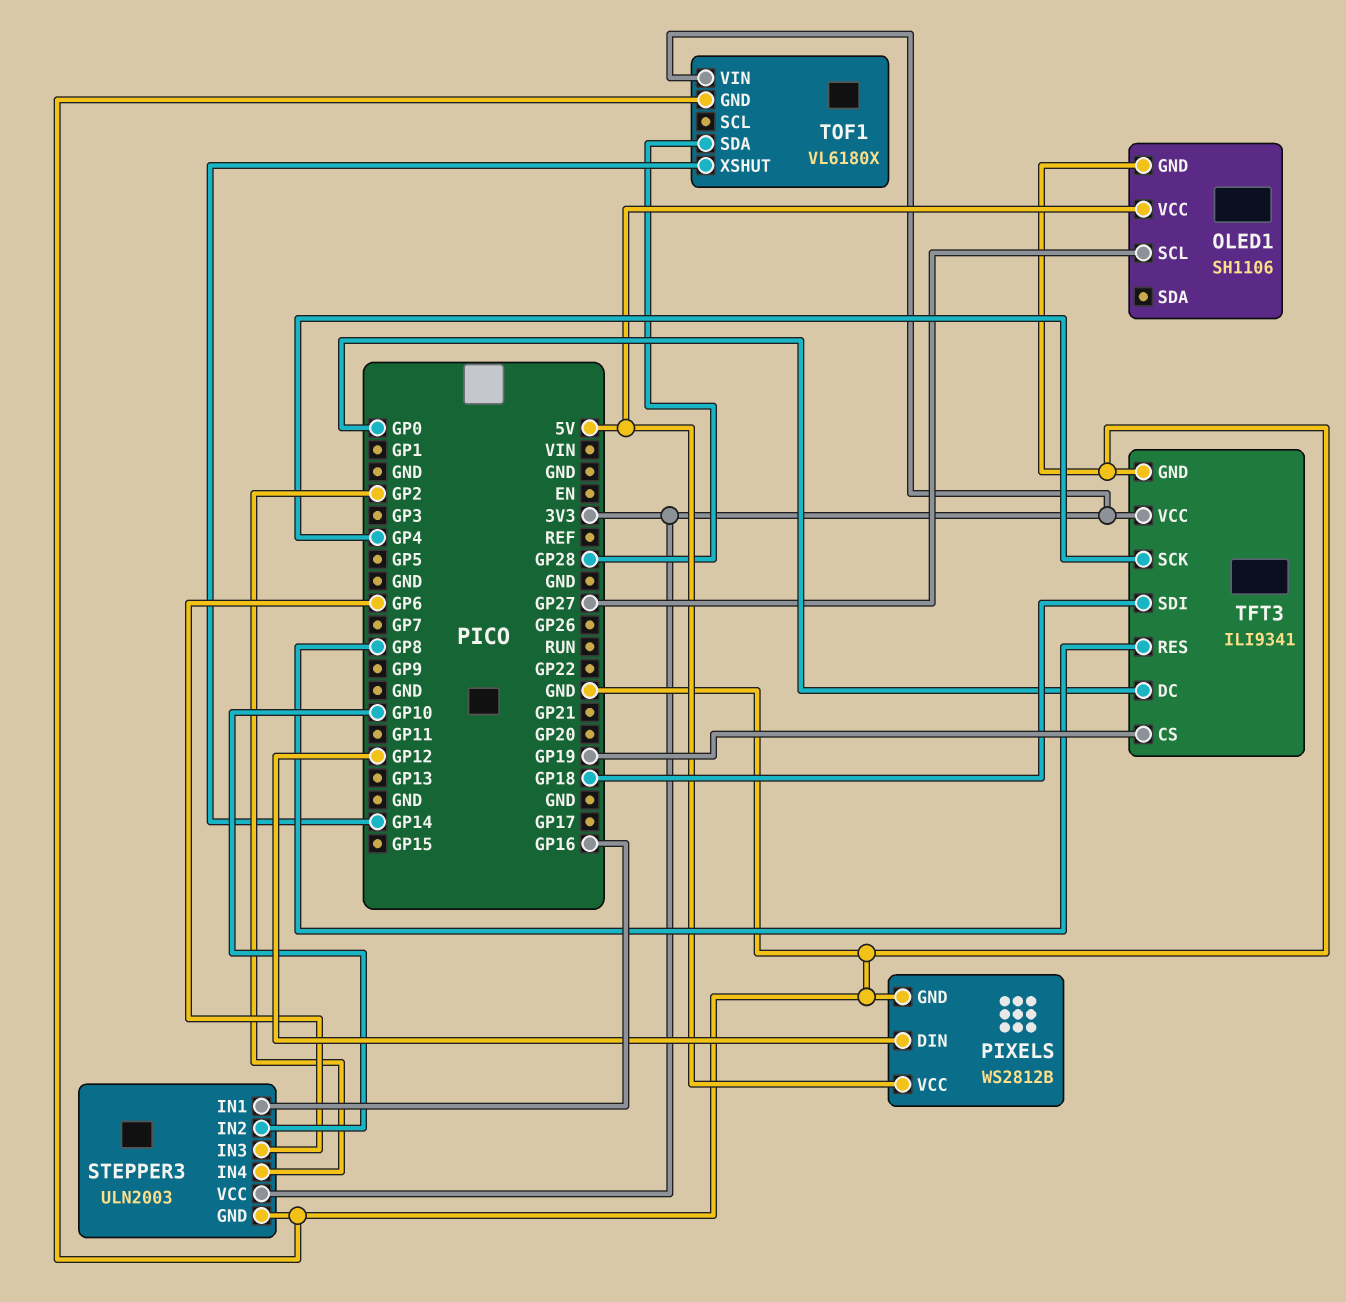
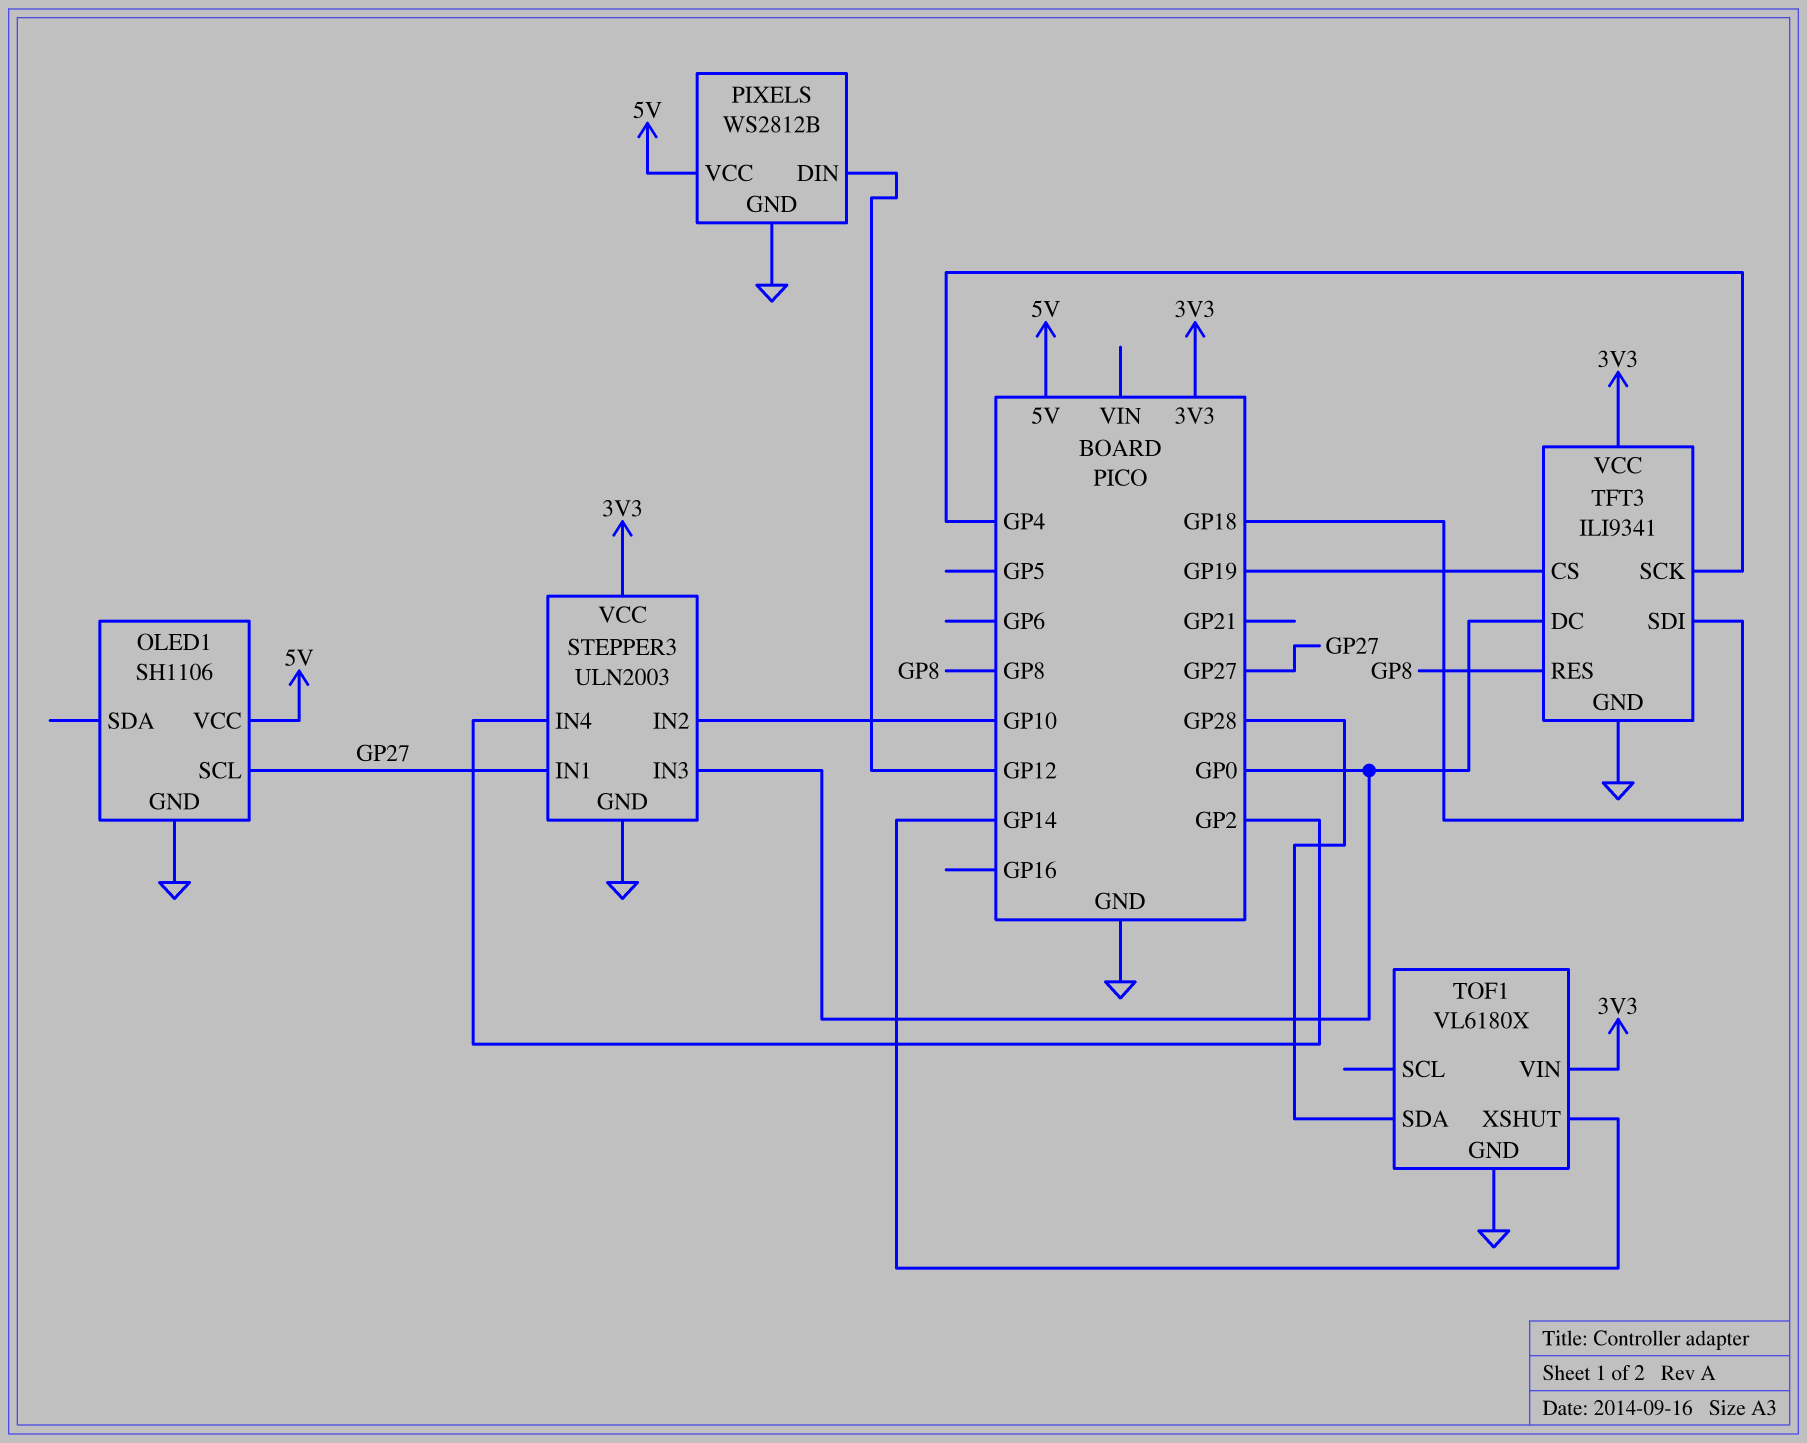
STEPPER3 pin IN1: GP16 -> GP27
STEPPER3 pin IN3: GP6 -> GP0

